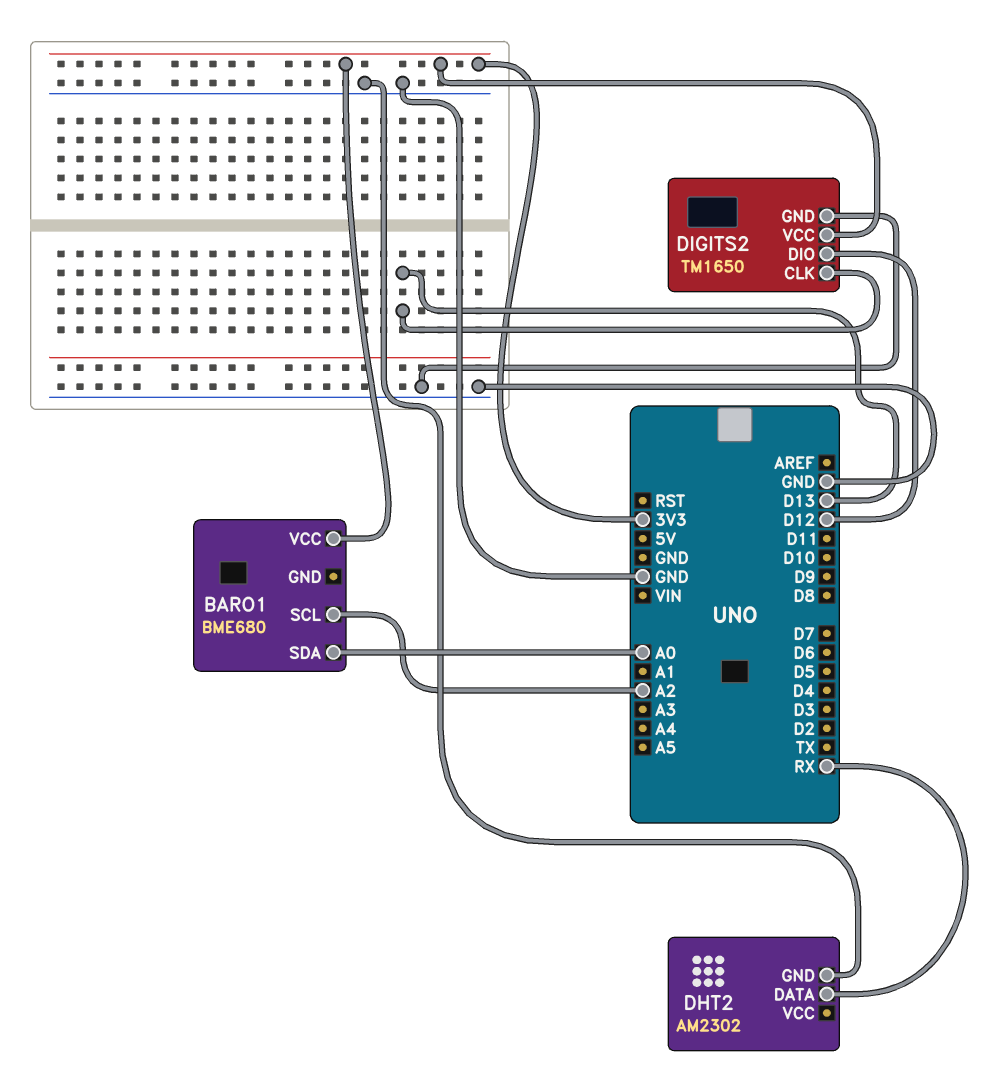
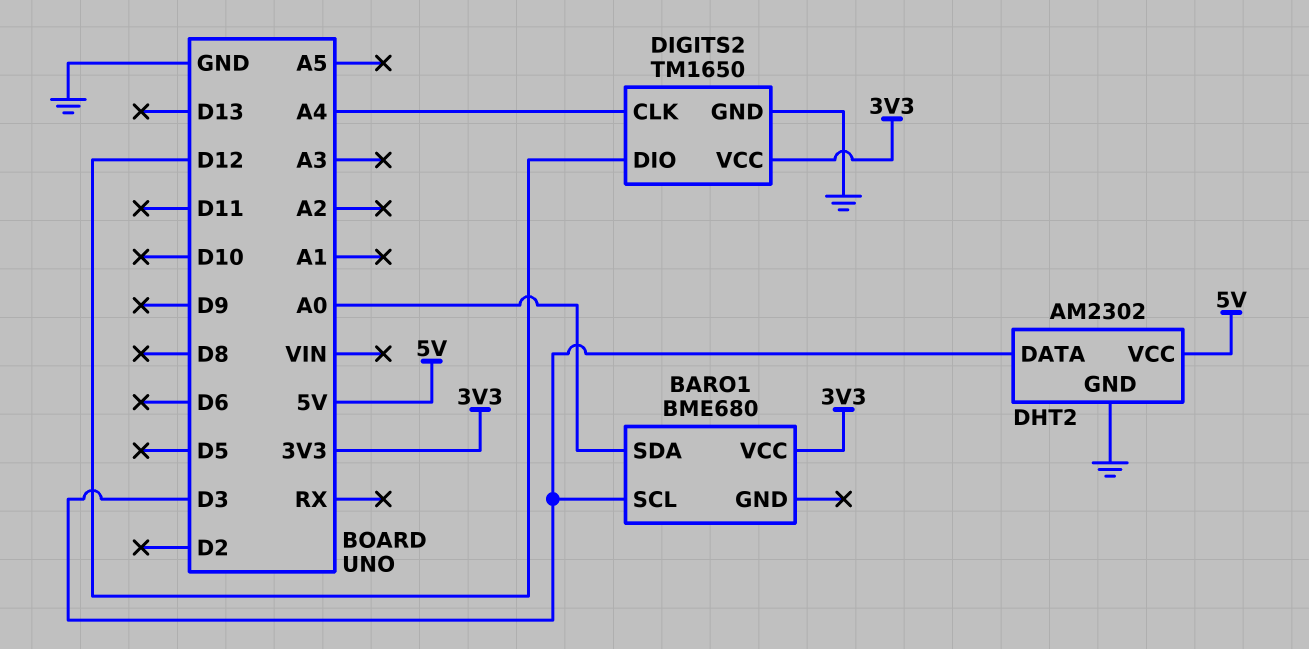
BARO1 pin SCL: A2 -> D3
DHT2 pin DATA: RX -> D3
DHT2 pin VCC: none -> 5V
DIGITS2 pin CLK: D13 -> A4

